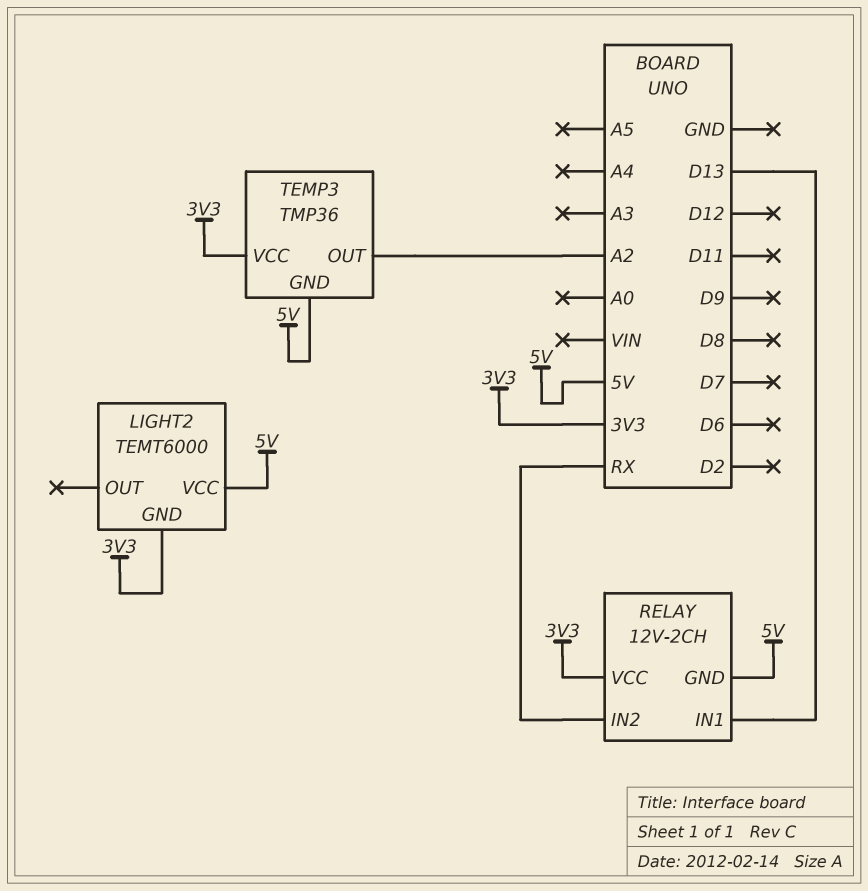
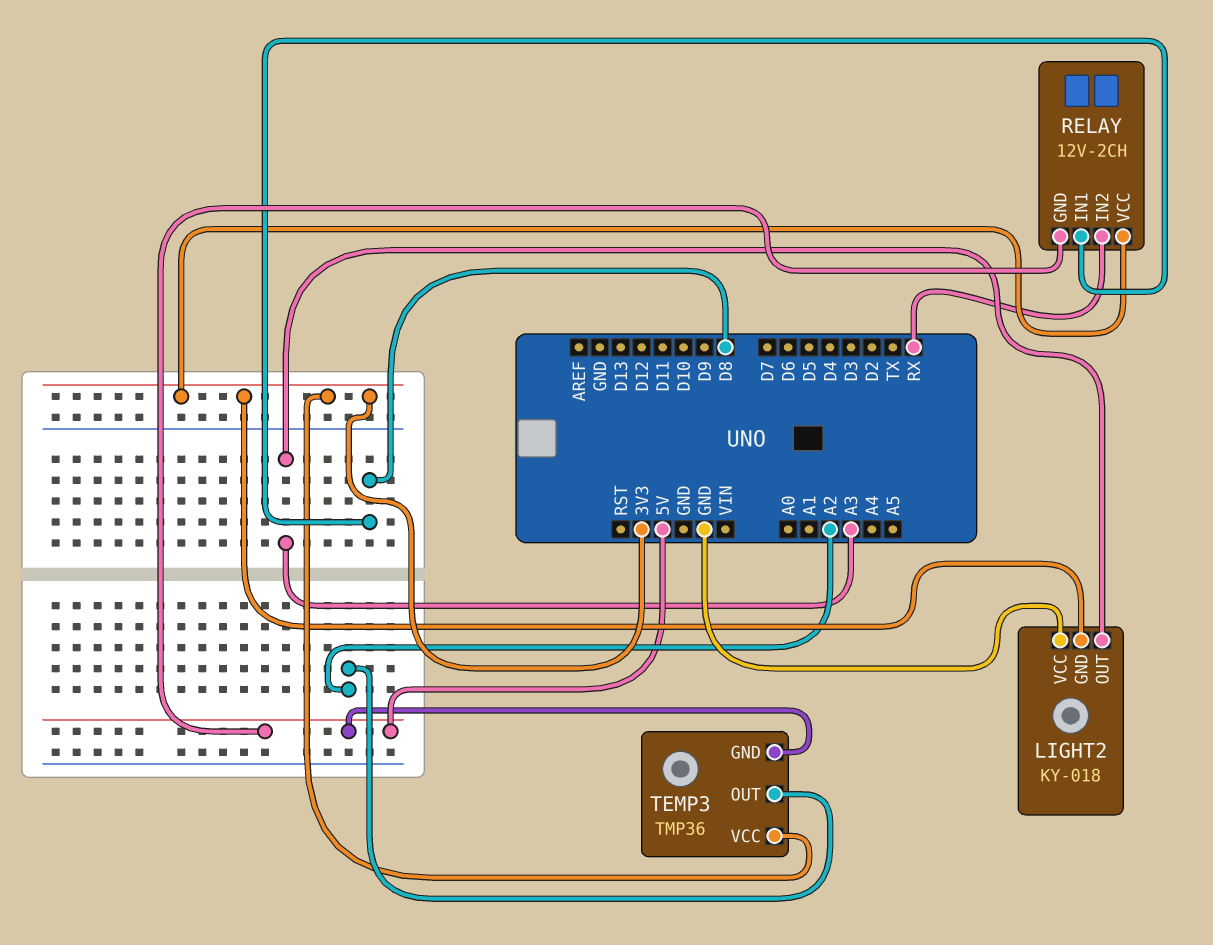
LIGHT2: TEMT6000 -> KY-018
LIGHT2 pin OUT: none -> A3
LIGHT2 pin VCC: 5V -> GND
RELAY pin IN1: D13 -> D8

